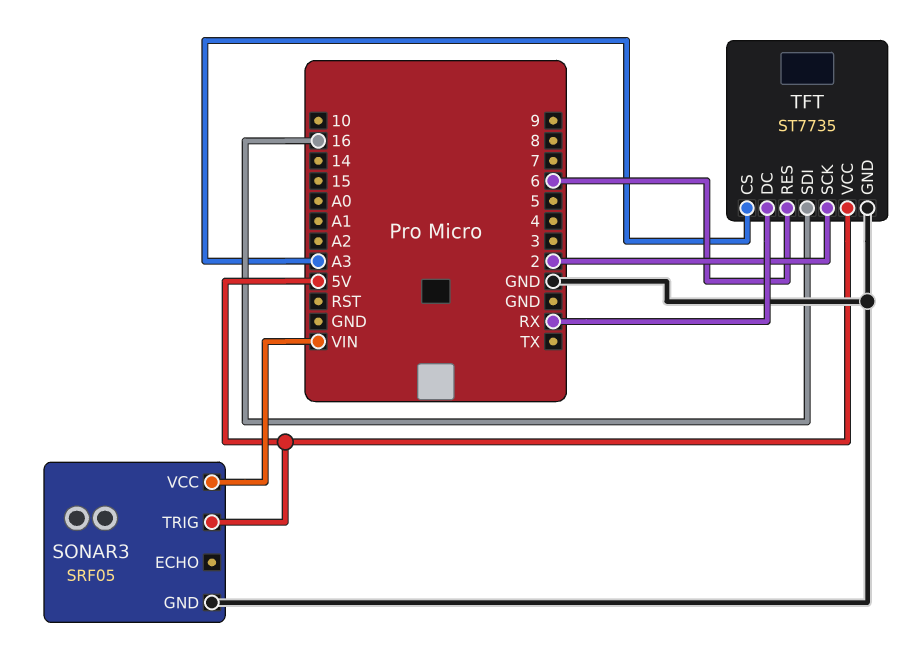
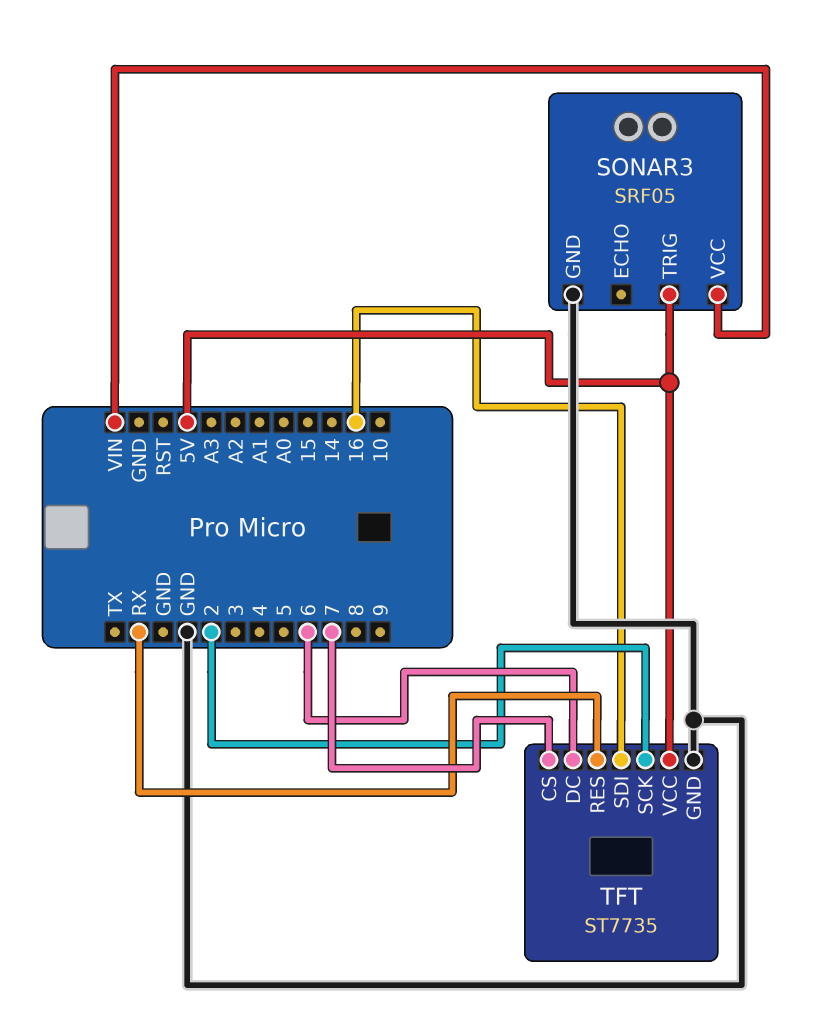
TFT pin CS: A3 -> 7
TFT pin DC: RX -> 6
TFT pin RES: 6 -> RX

